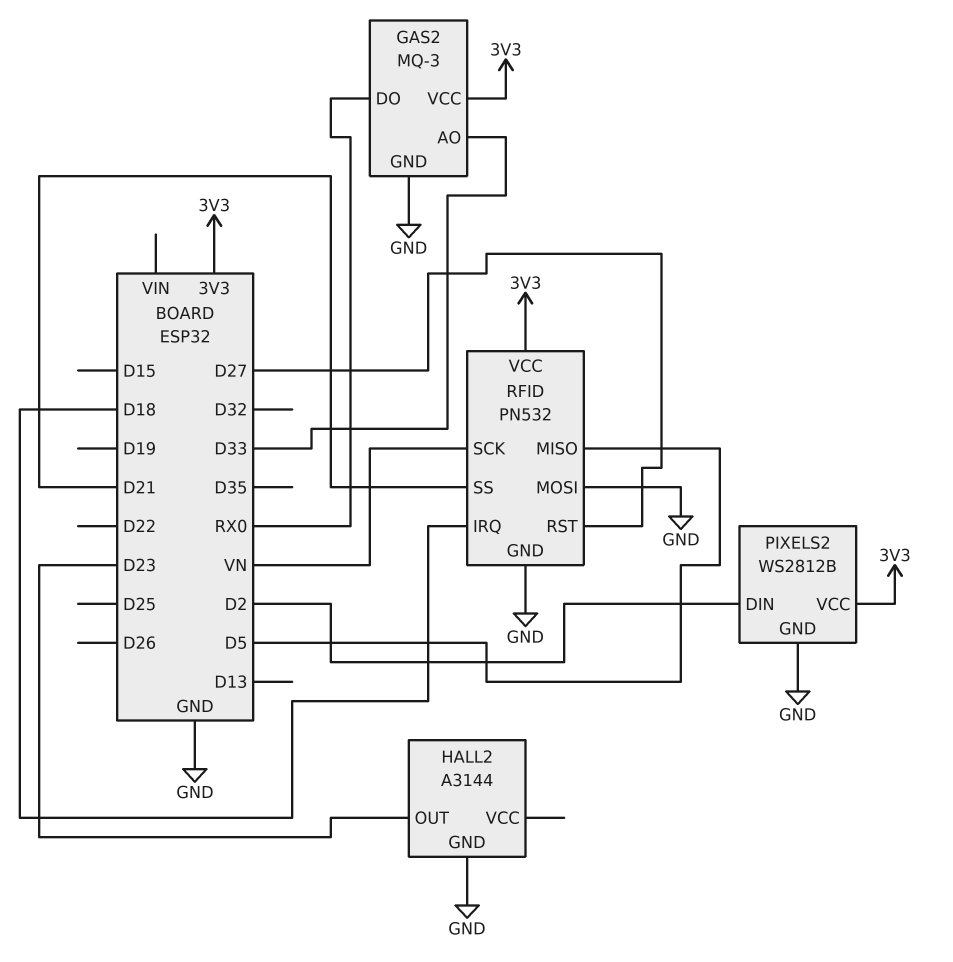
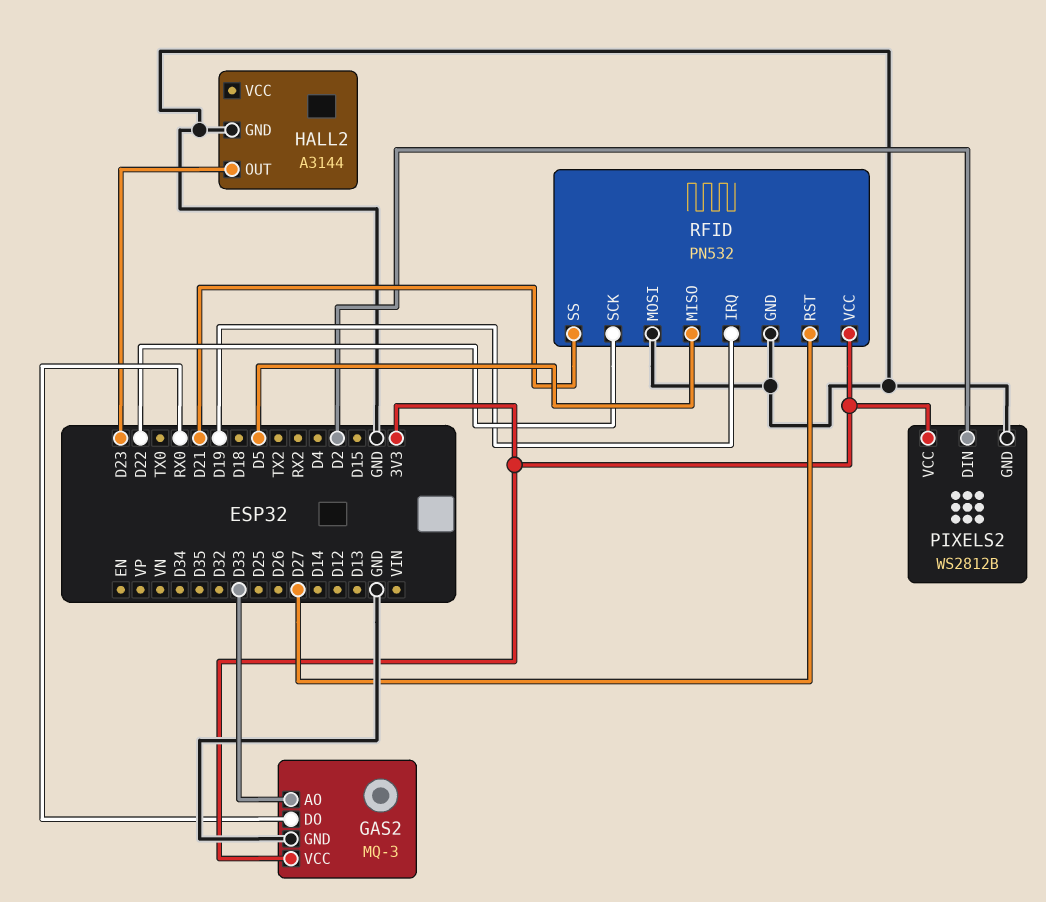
RFID pin IRQ: D18 -> D19
RFID pin SCK: VN -> D22

